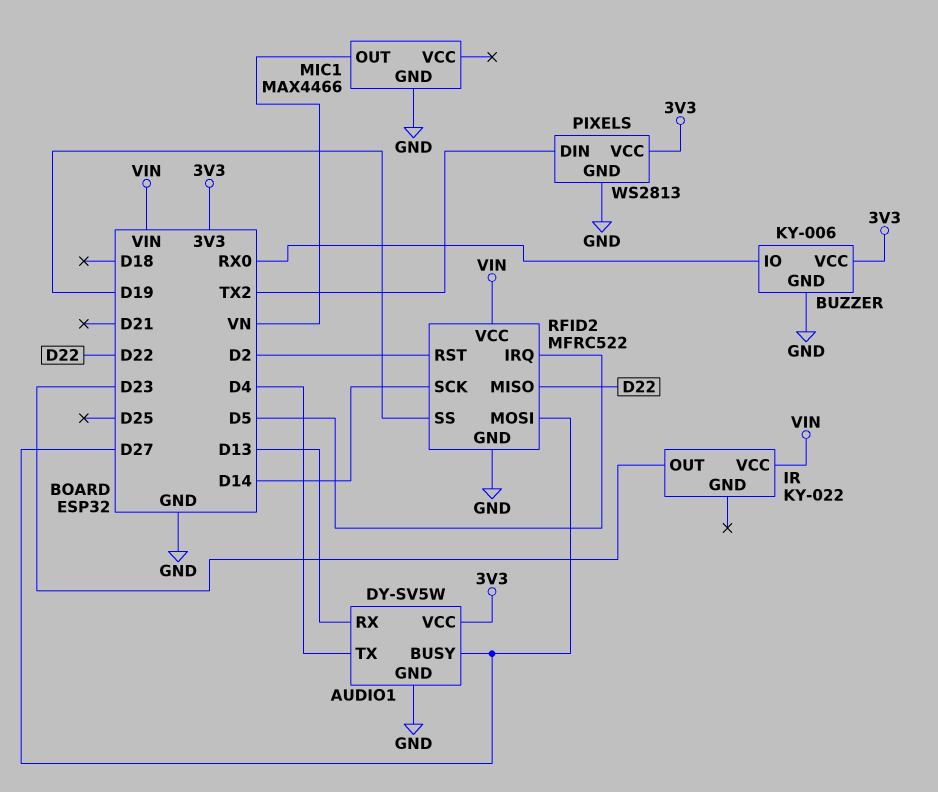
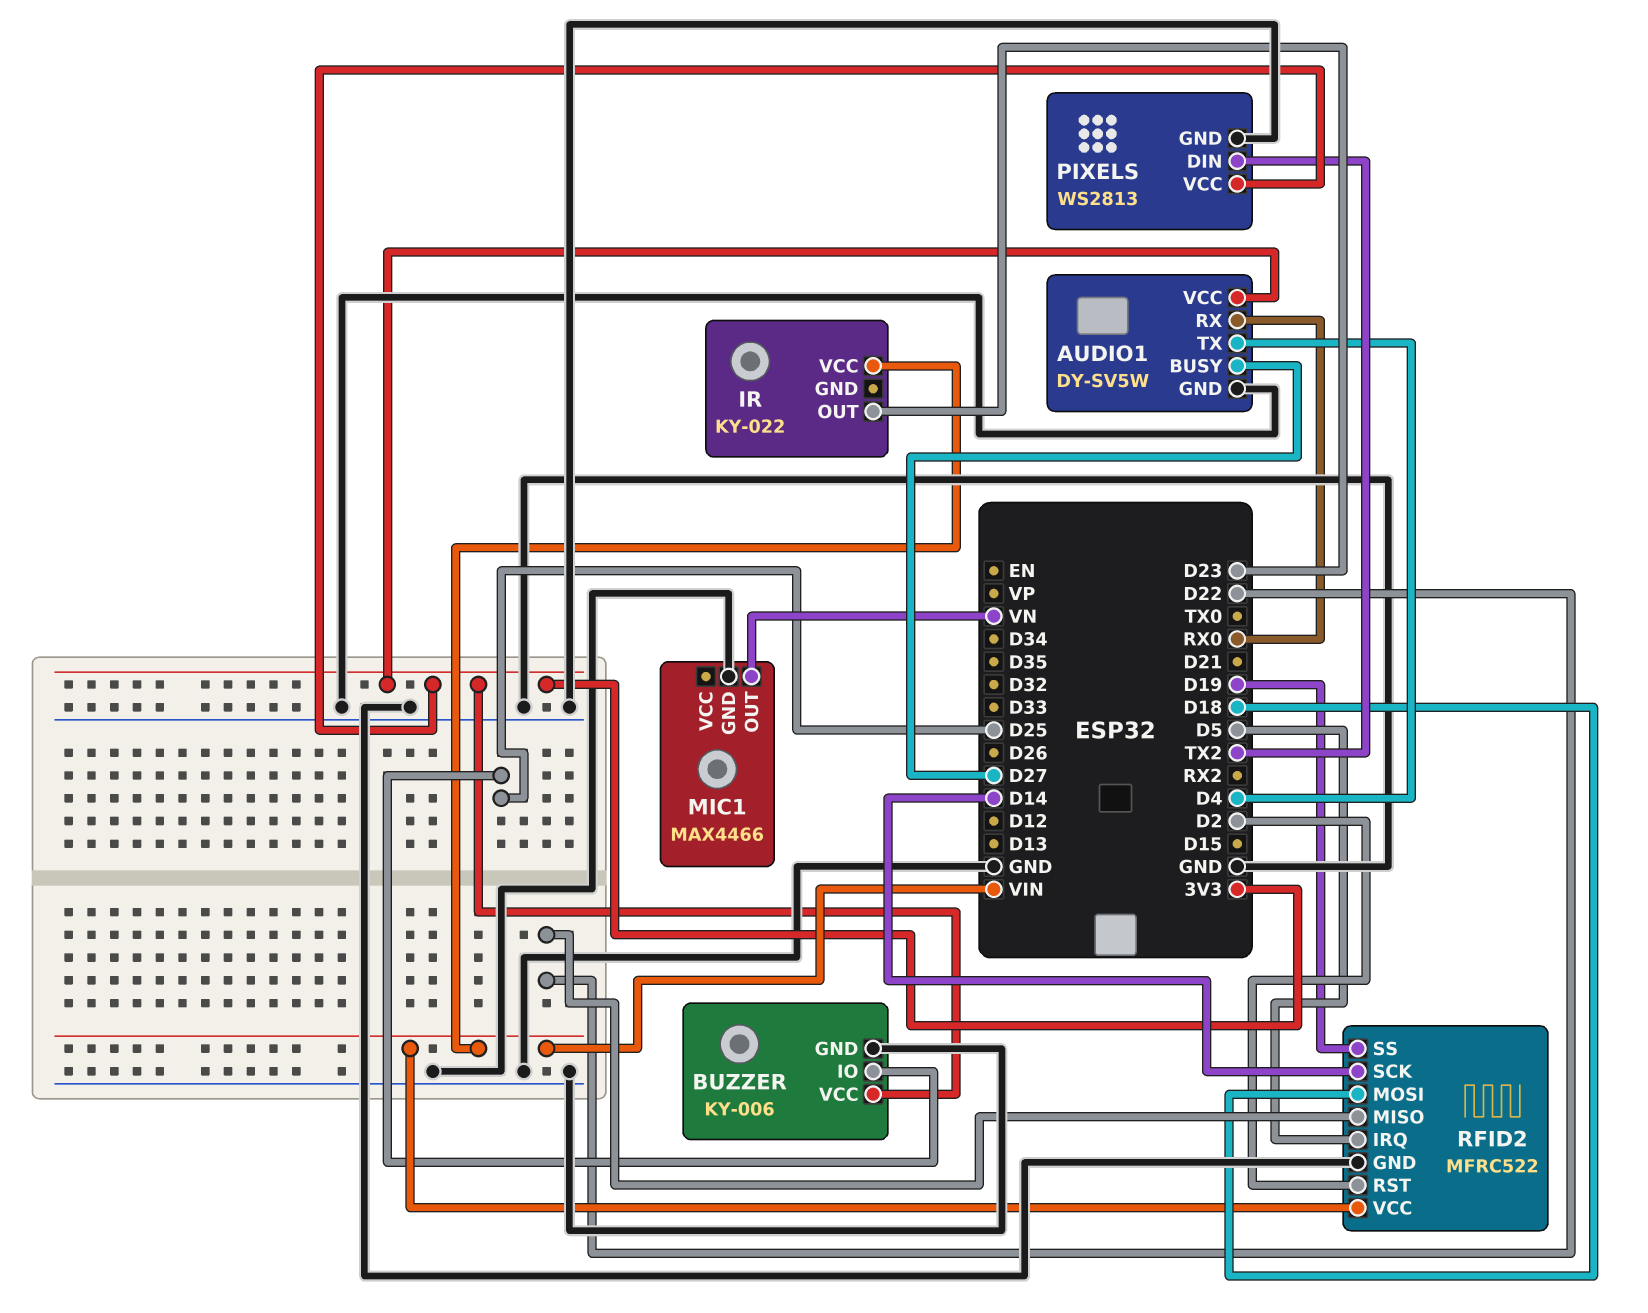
AUDIO1 pin RX: D13 -> RX0
BUZZER pin IO: RX0 -> D25
RFID2 pin MOSI: D27 -> D18

